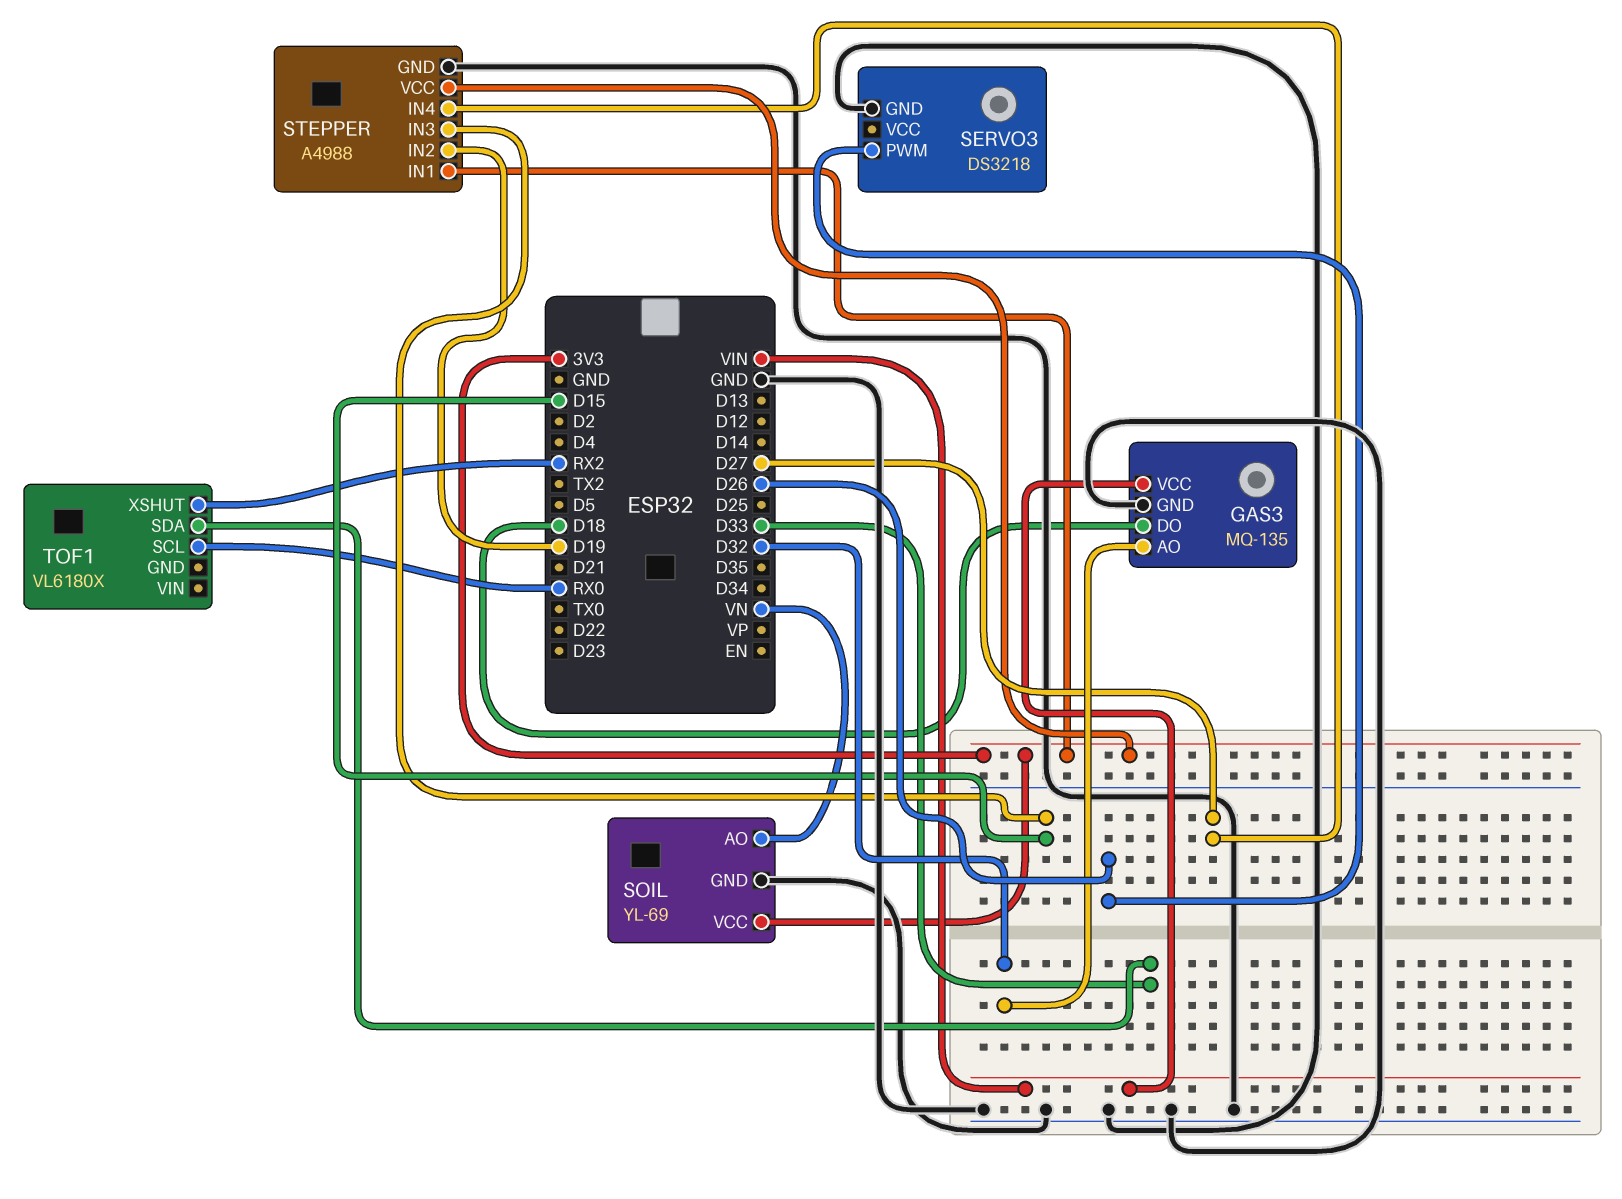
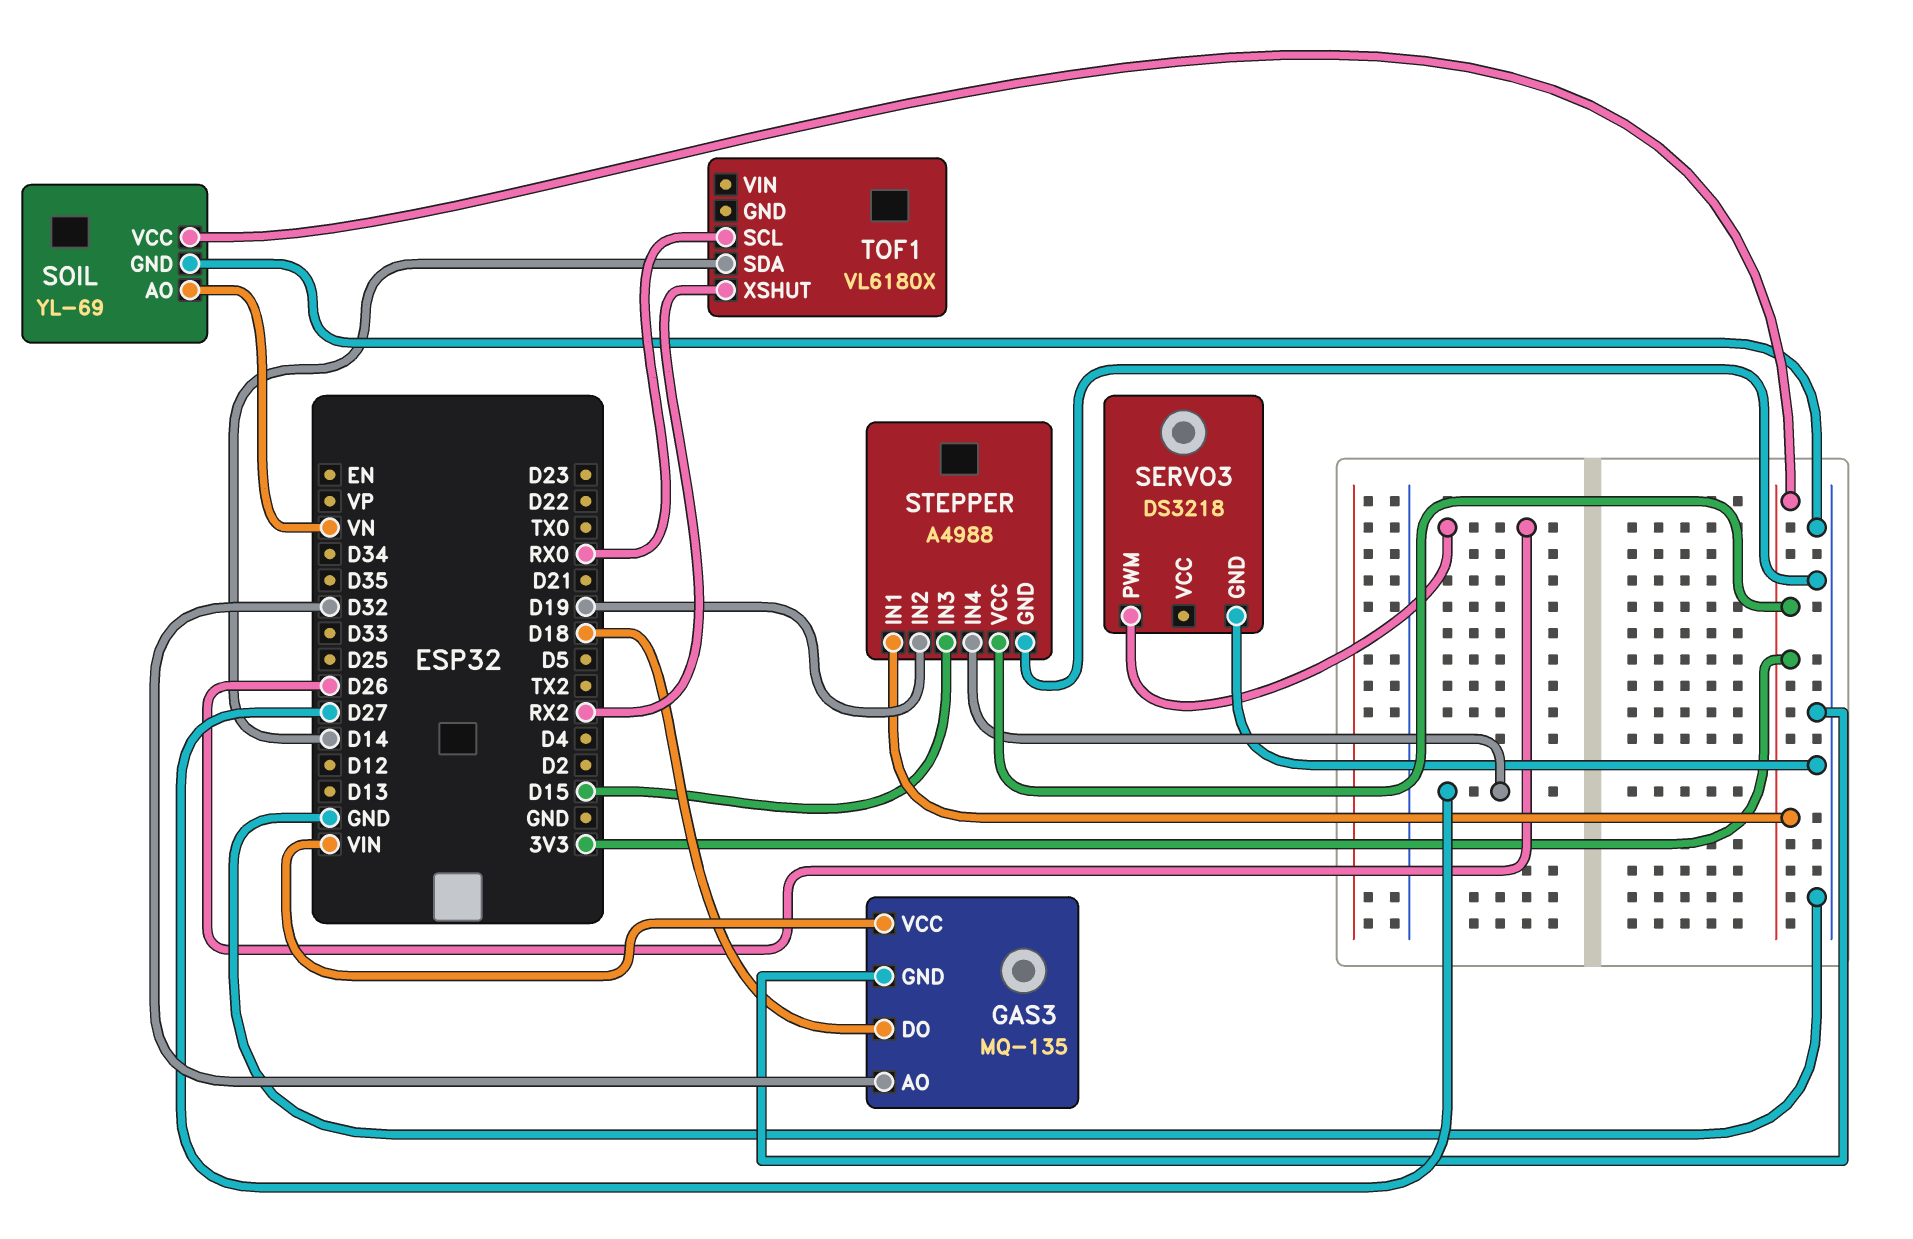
TOF1 pin SDA: D33 -> D14

